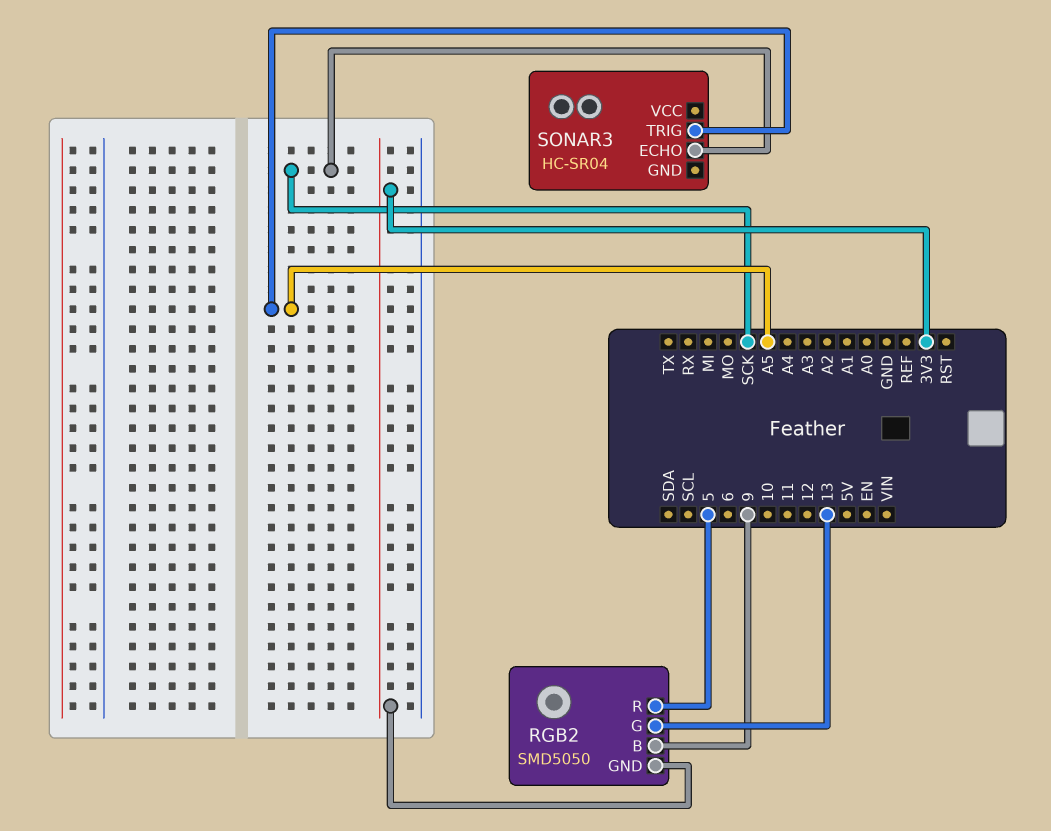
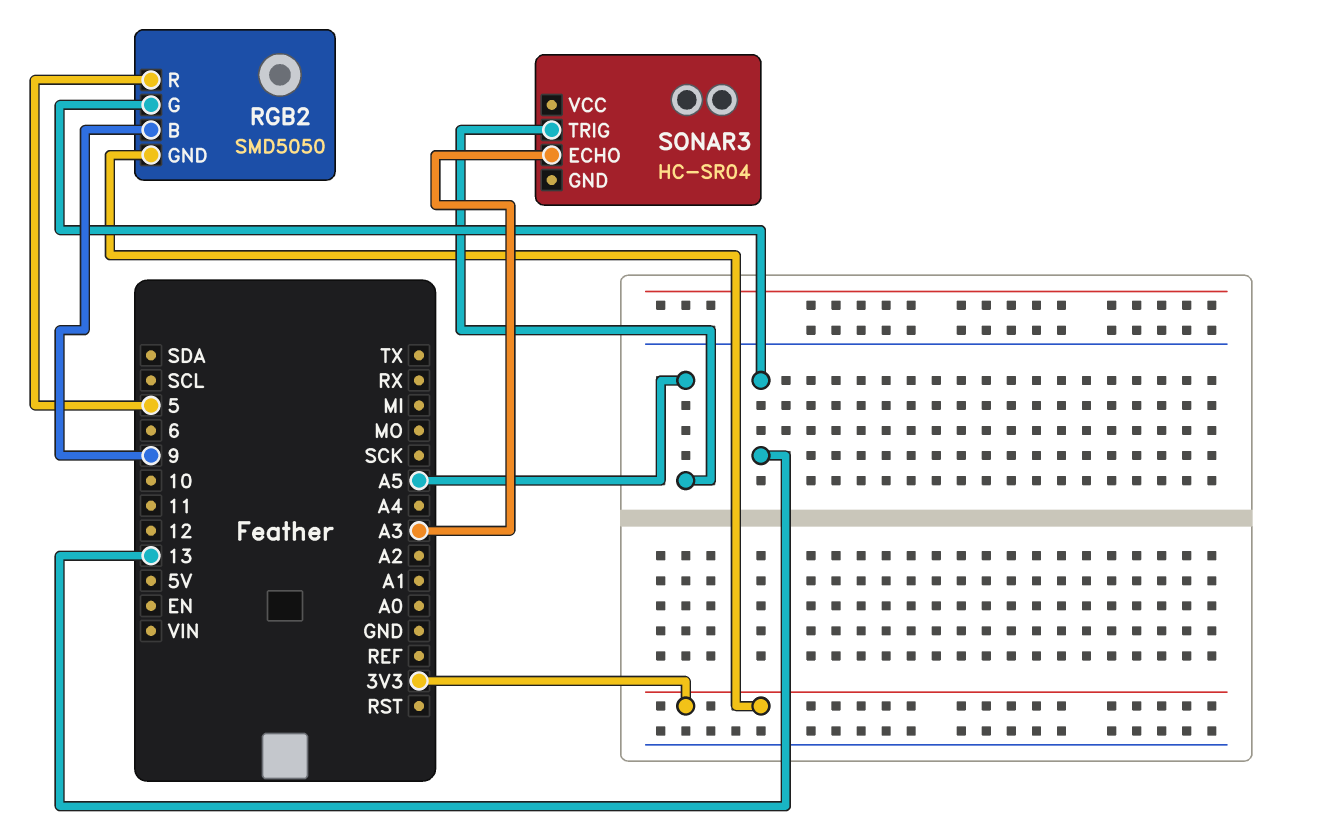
SONAR3 pin ECHO: SCK -> A3

